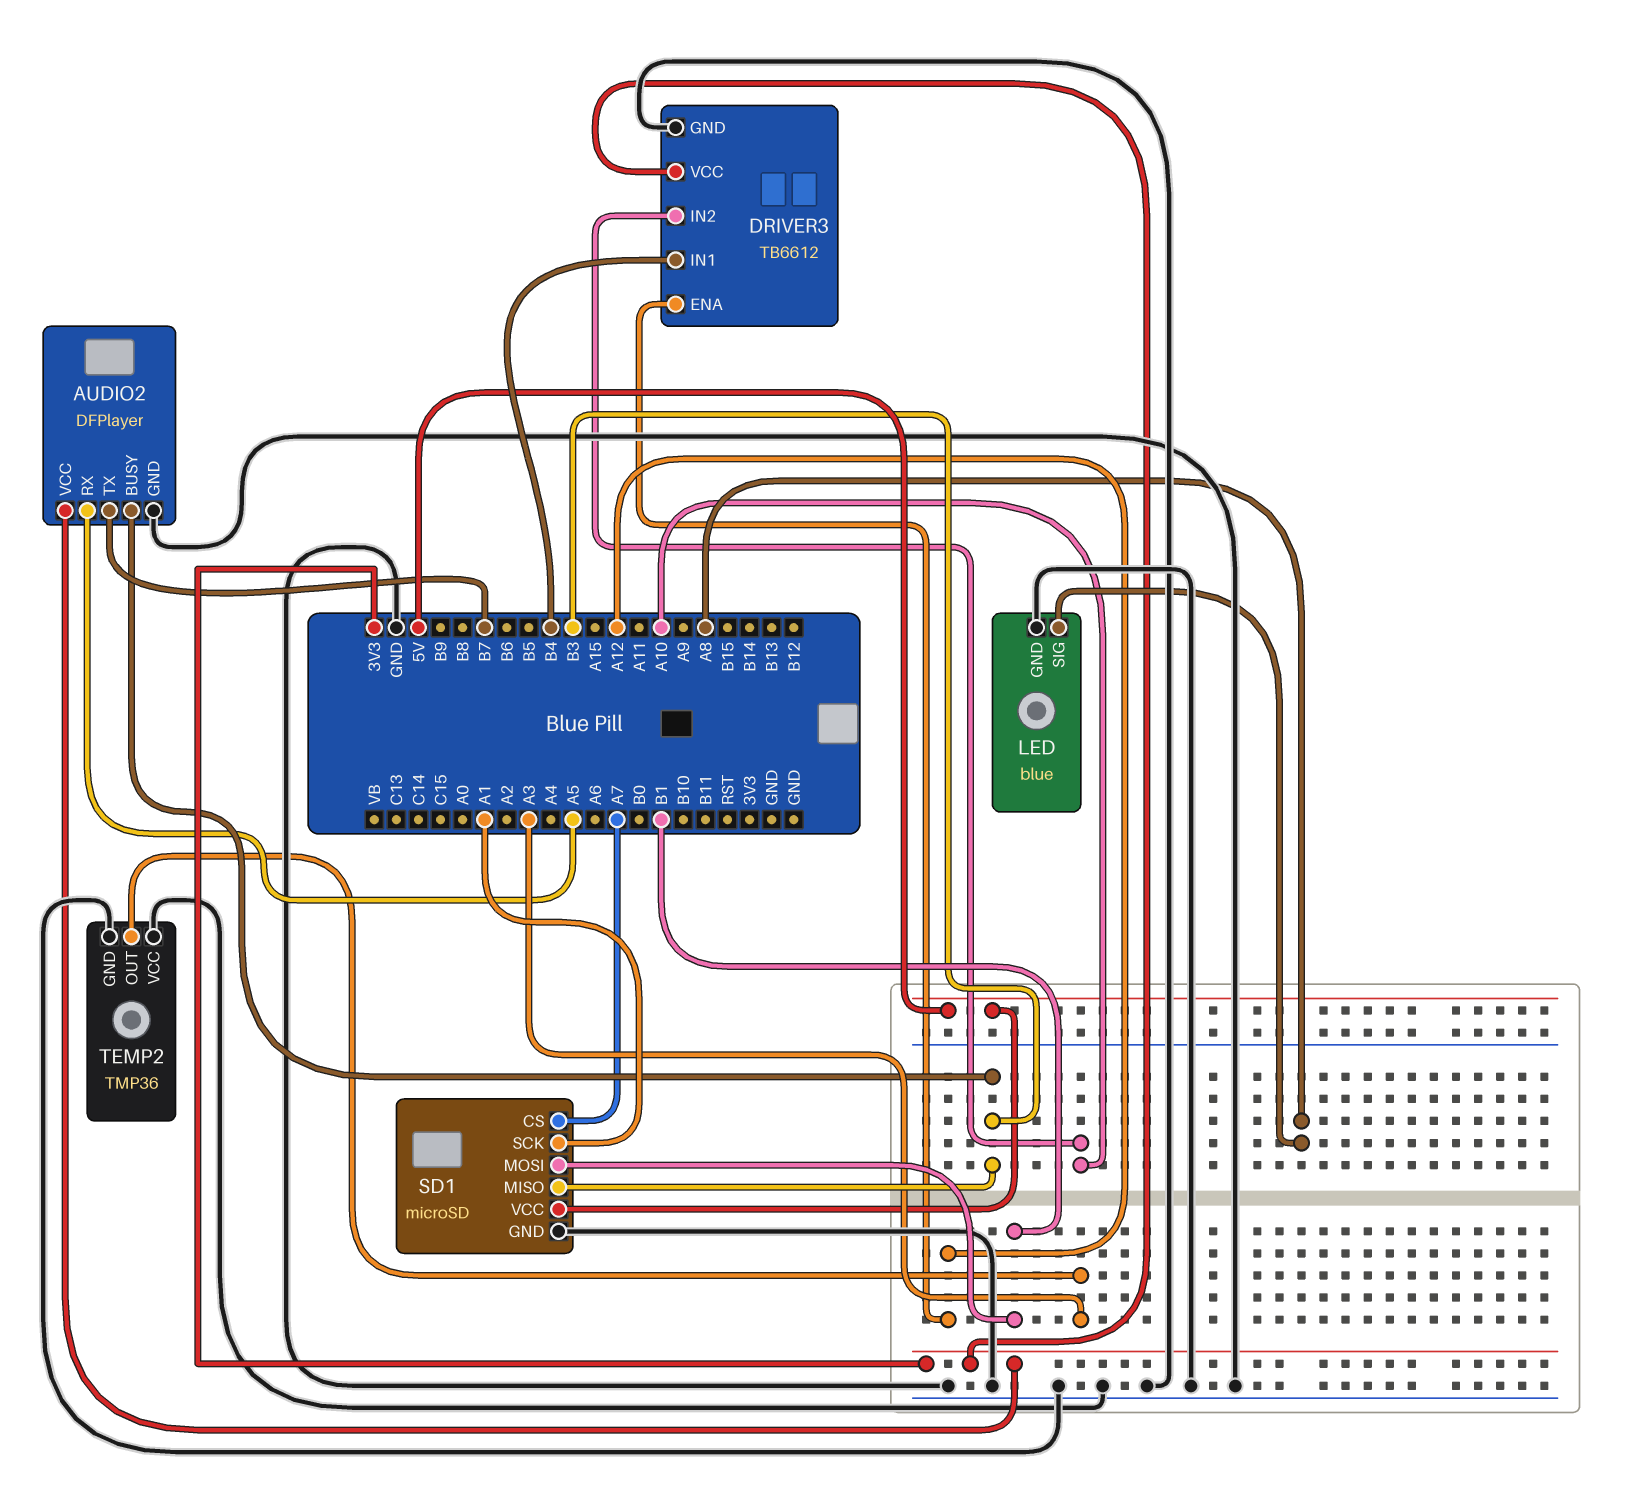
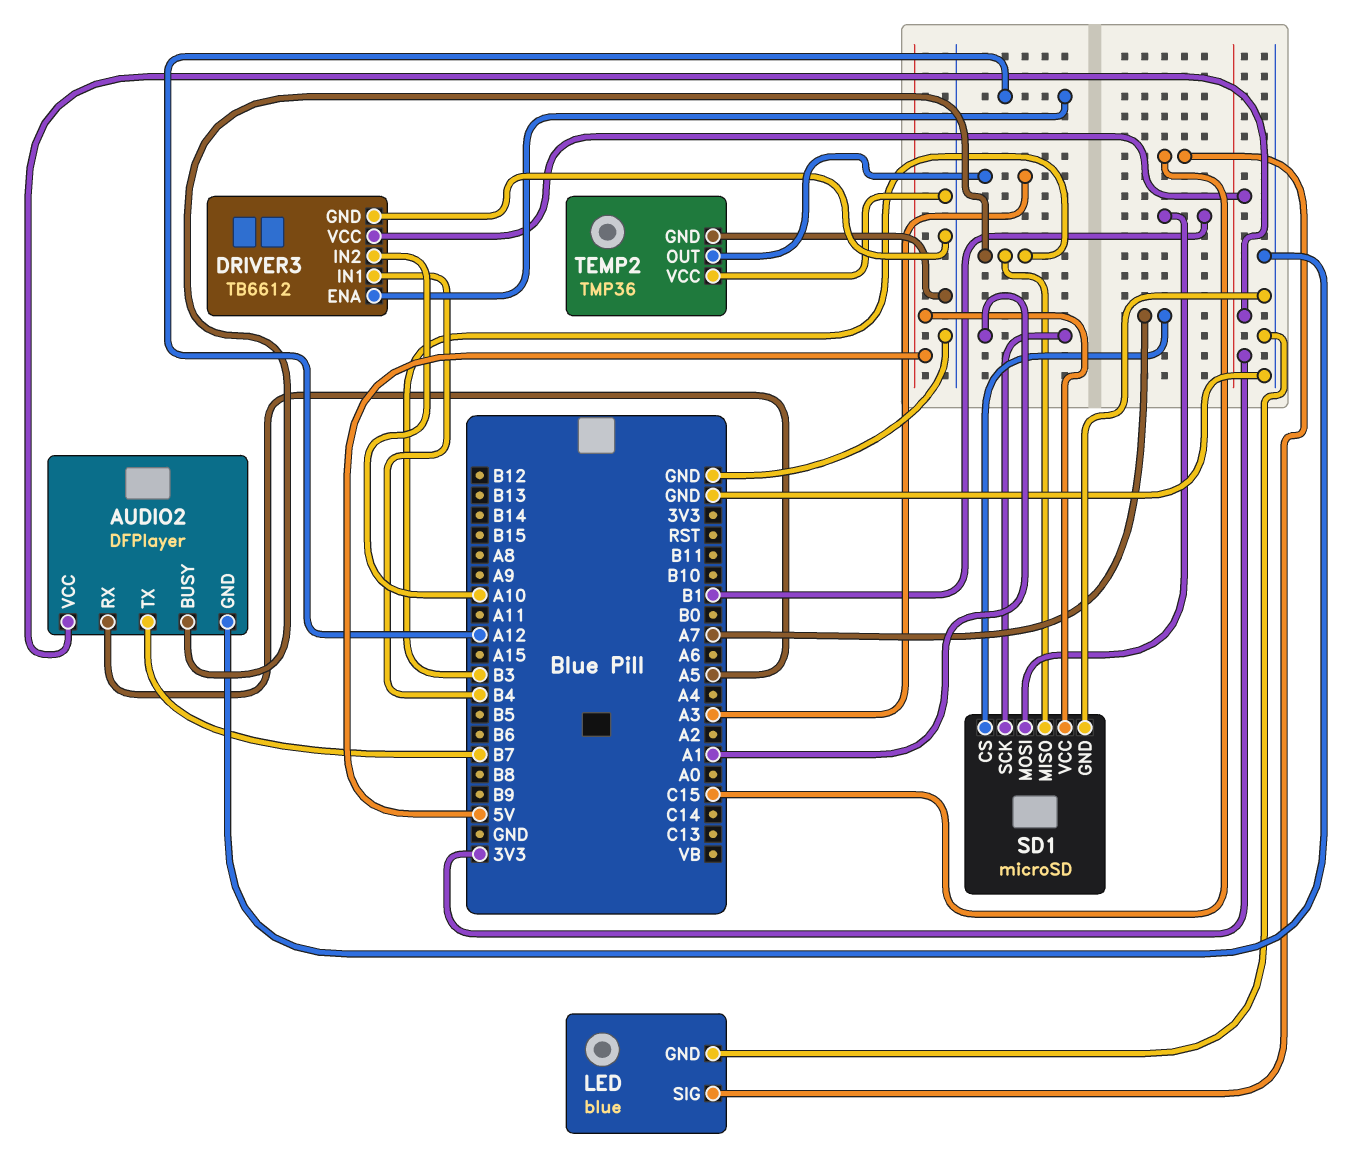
LED pin SIG: A8 -> C15

